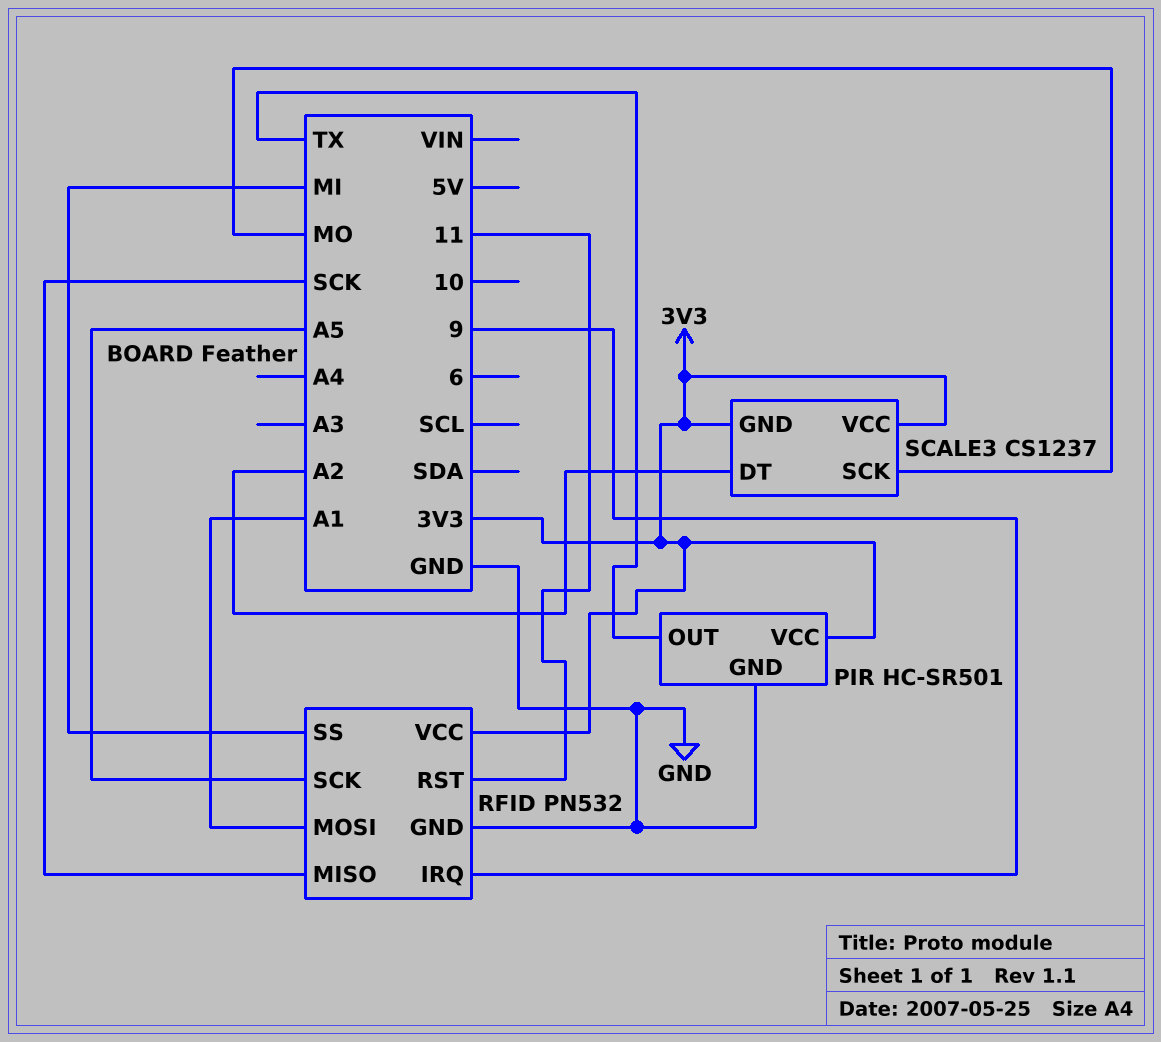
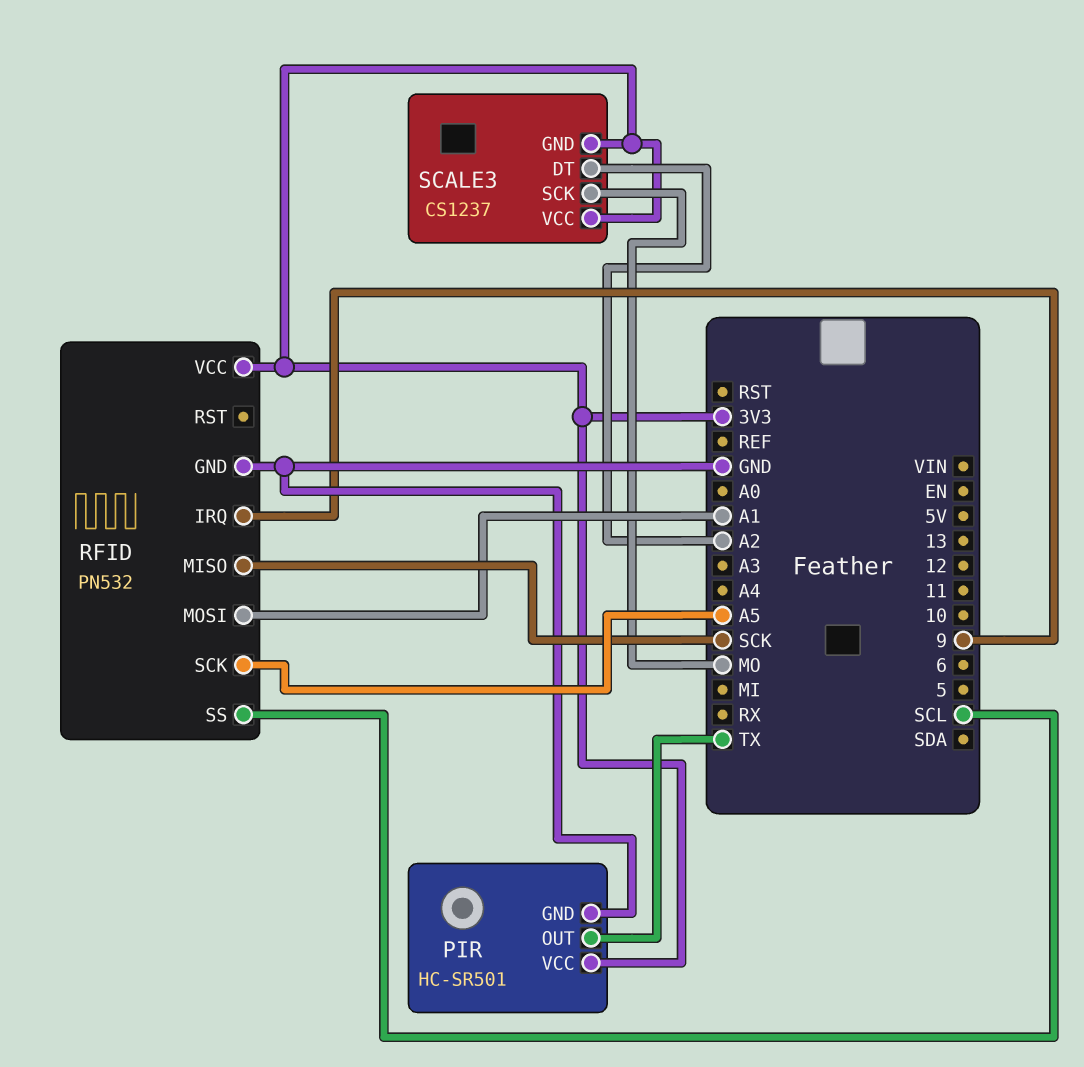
RFID pin RST: 11 -> none
RFID pin SS: MI -> SCL

